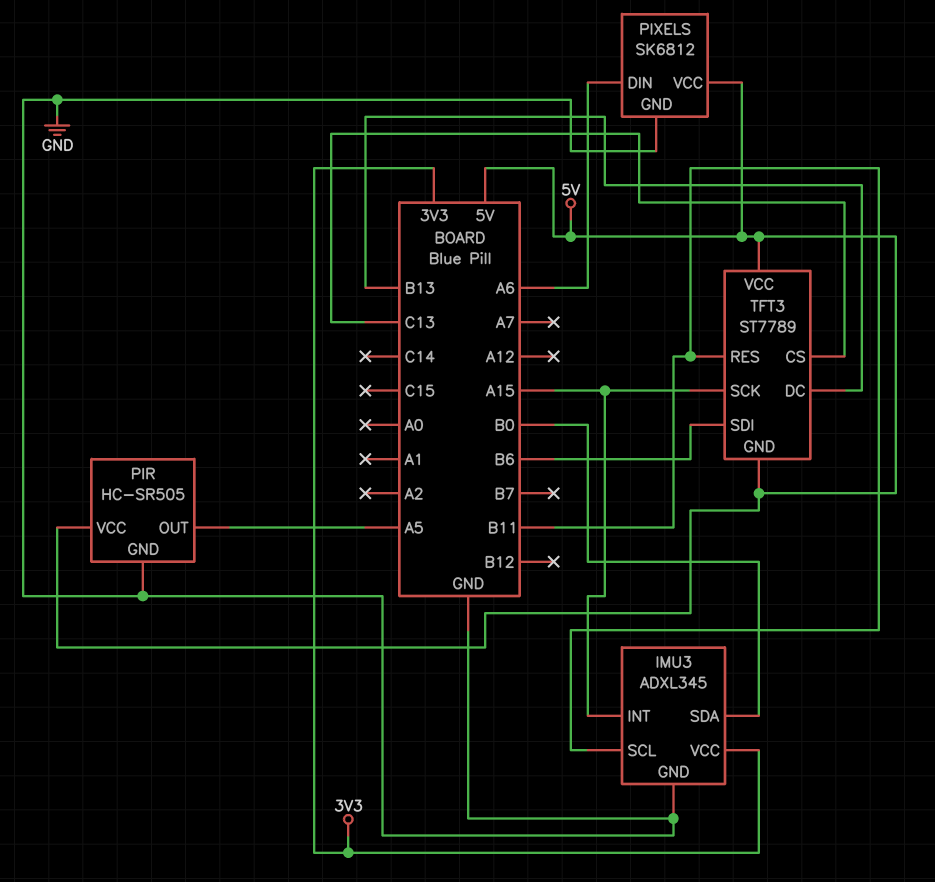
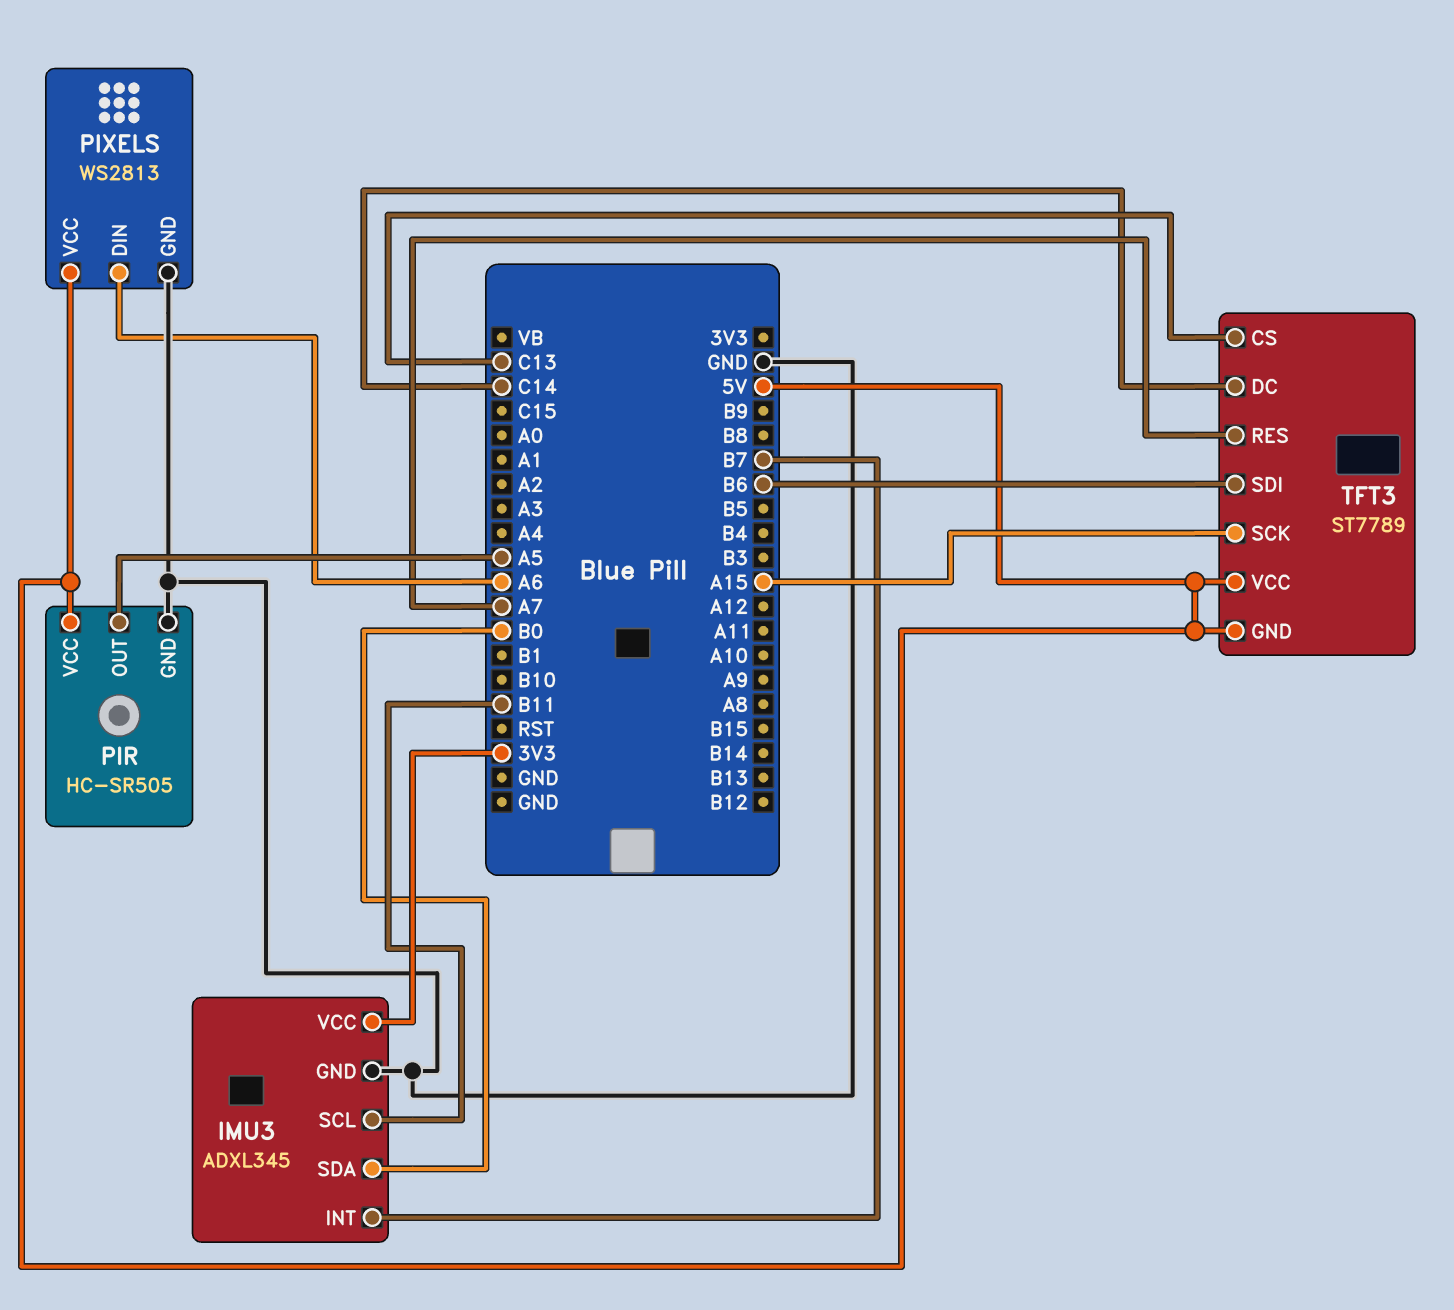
IMU3 pin INT: A15 -> B7
PIXELS: SK6812 -> WS2813
TFT3 pin DC: B13 -> C14
TFT3 pin RES: B11 -> A7

